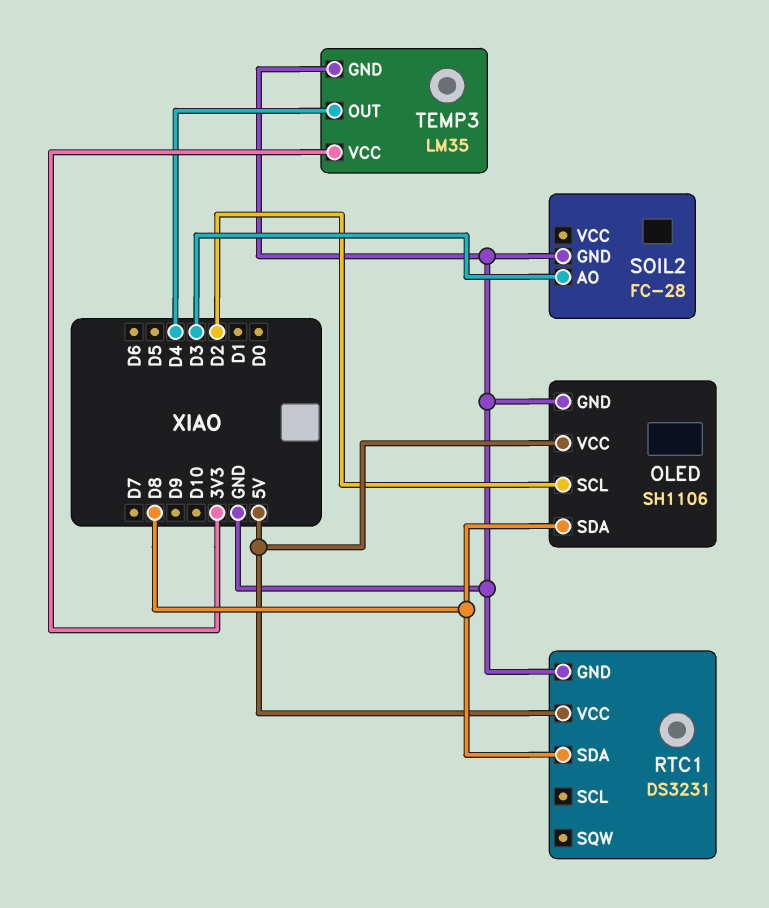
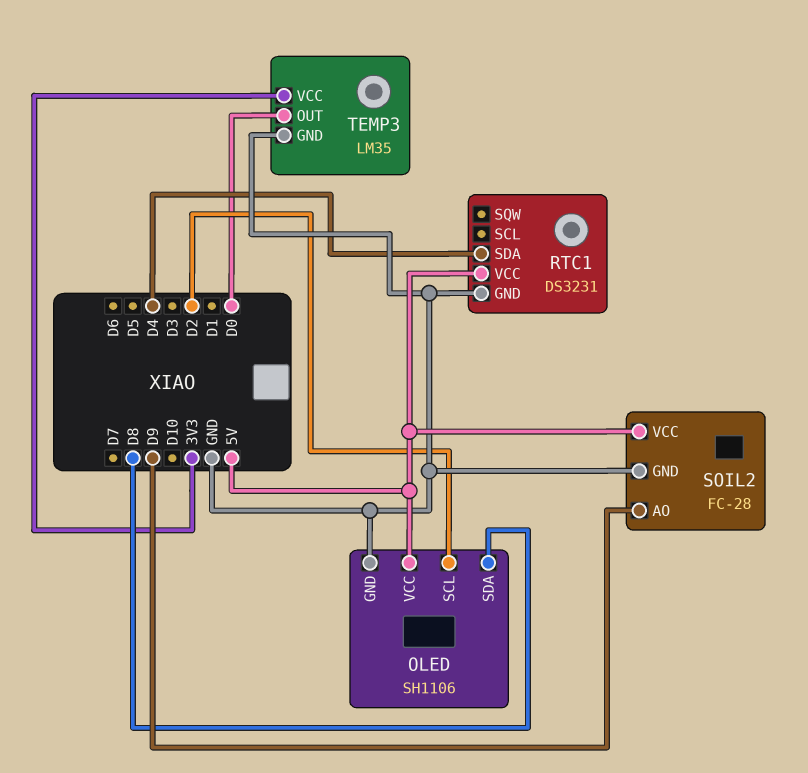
RTC1 pin SDA: D8 -> D4
SOIL2 pin AO: D3 -> D9
SOIL2 pin VCC: none -> 5V
TEMP3 pin OUT: D4 -> D0

